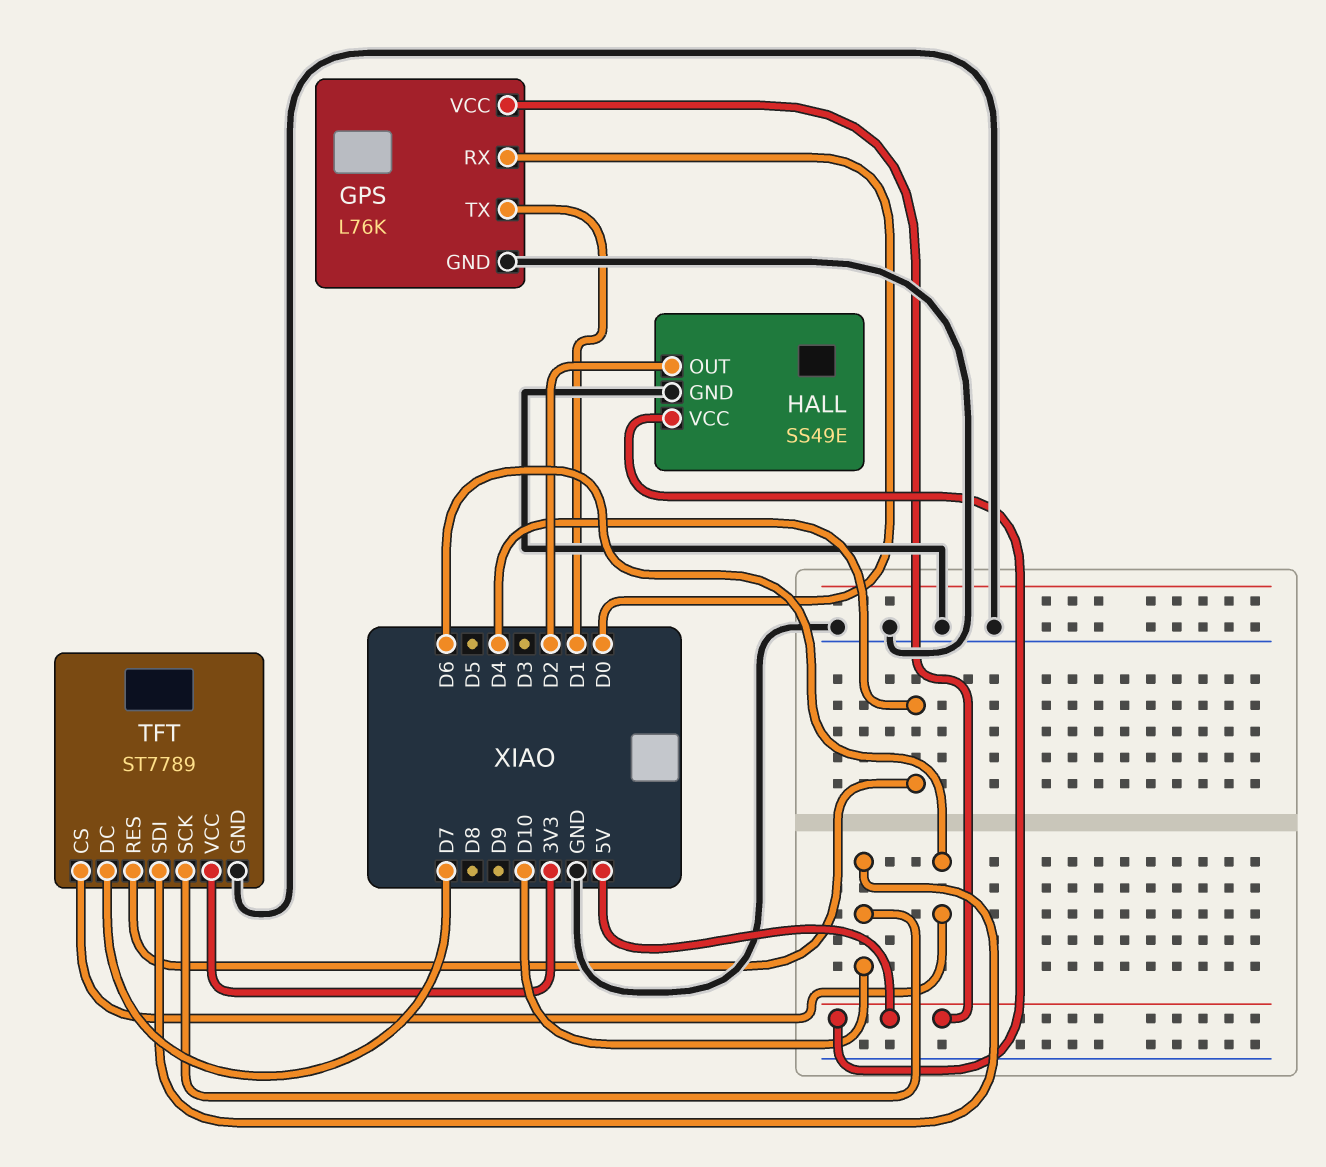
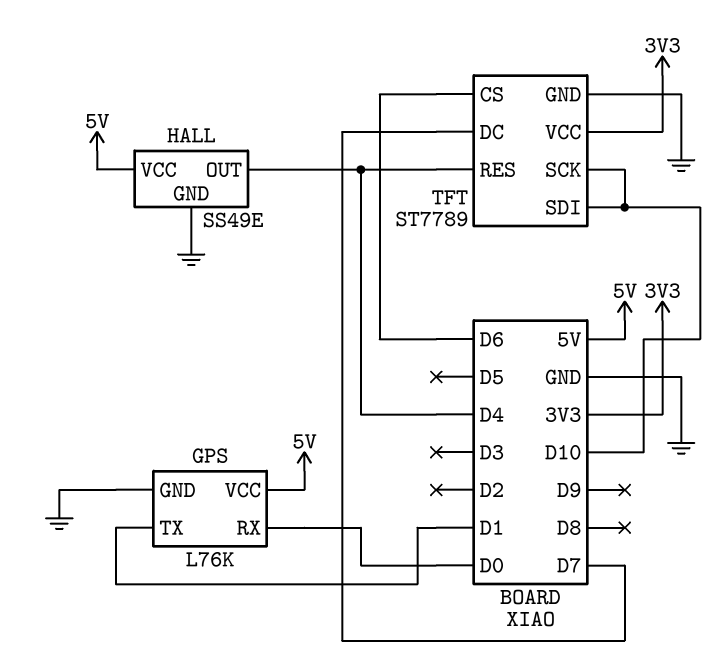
HALL pin OUT: D2 -> D4

